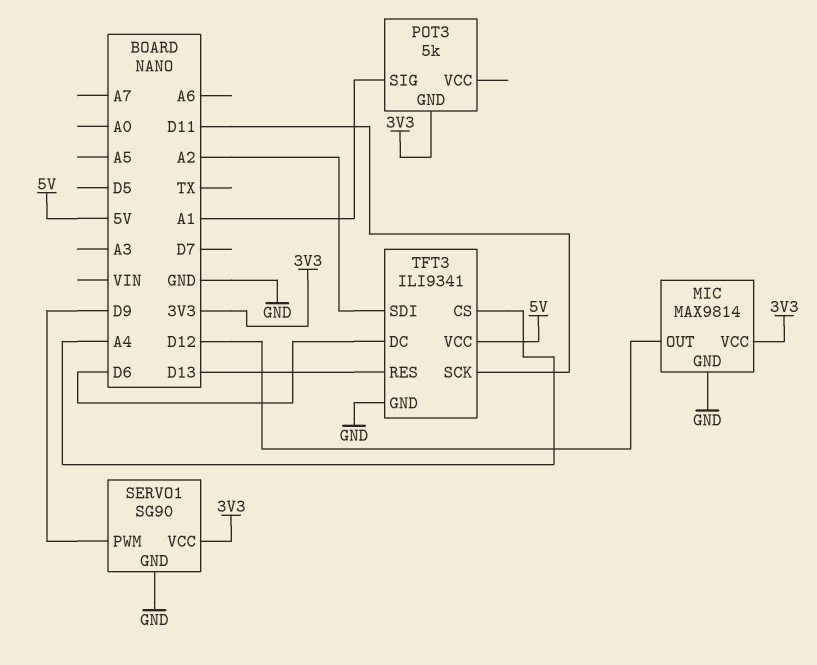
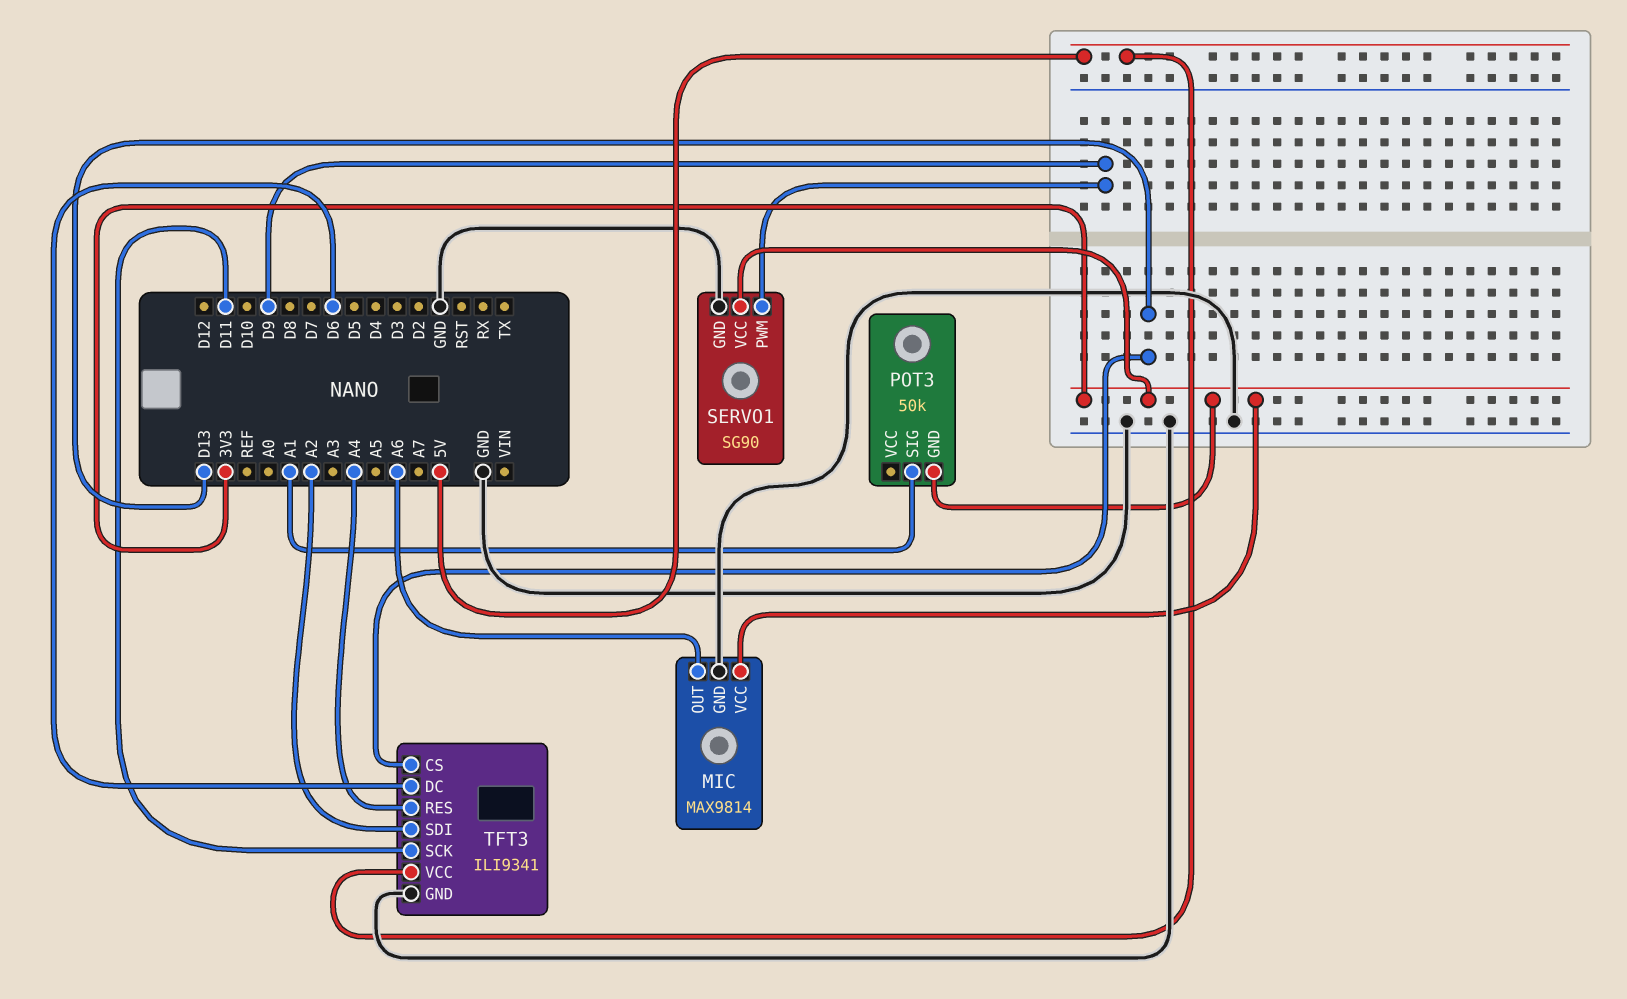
MIC pin OUT: D12 -> A6
POT3: 5k -> 50k
TFT3 pin CS: A4 -> D13
TFT3 pin RES: D13 -> A4

